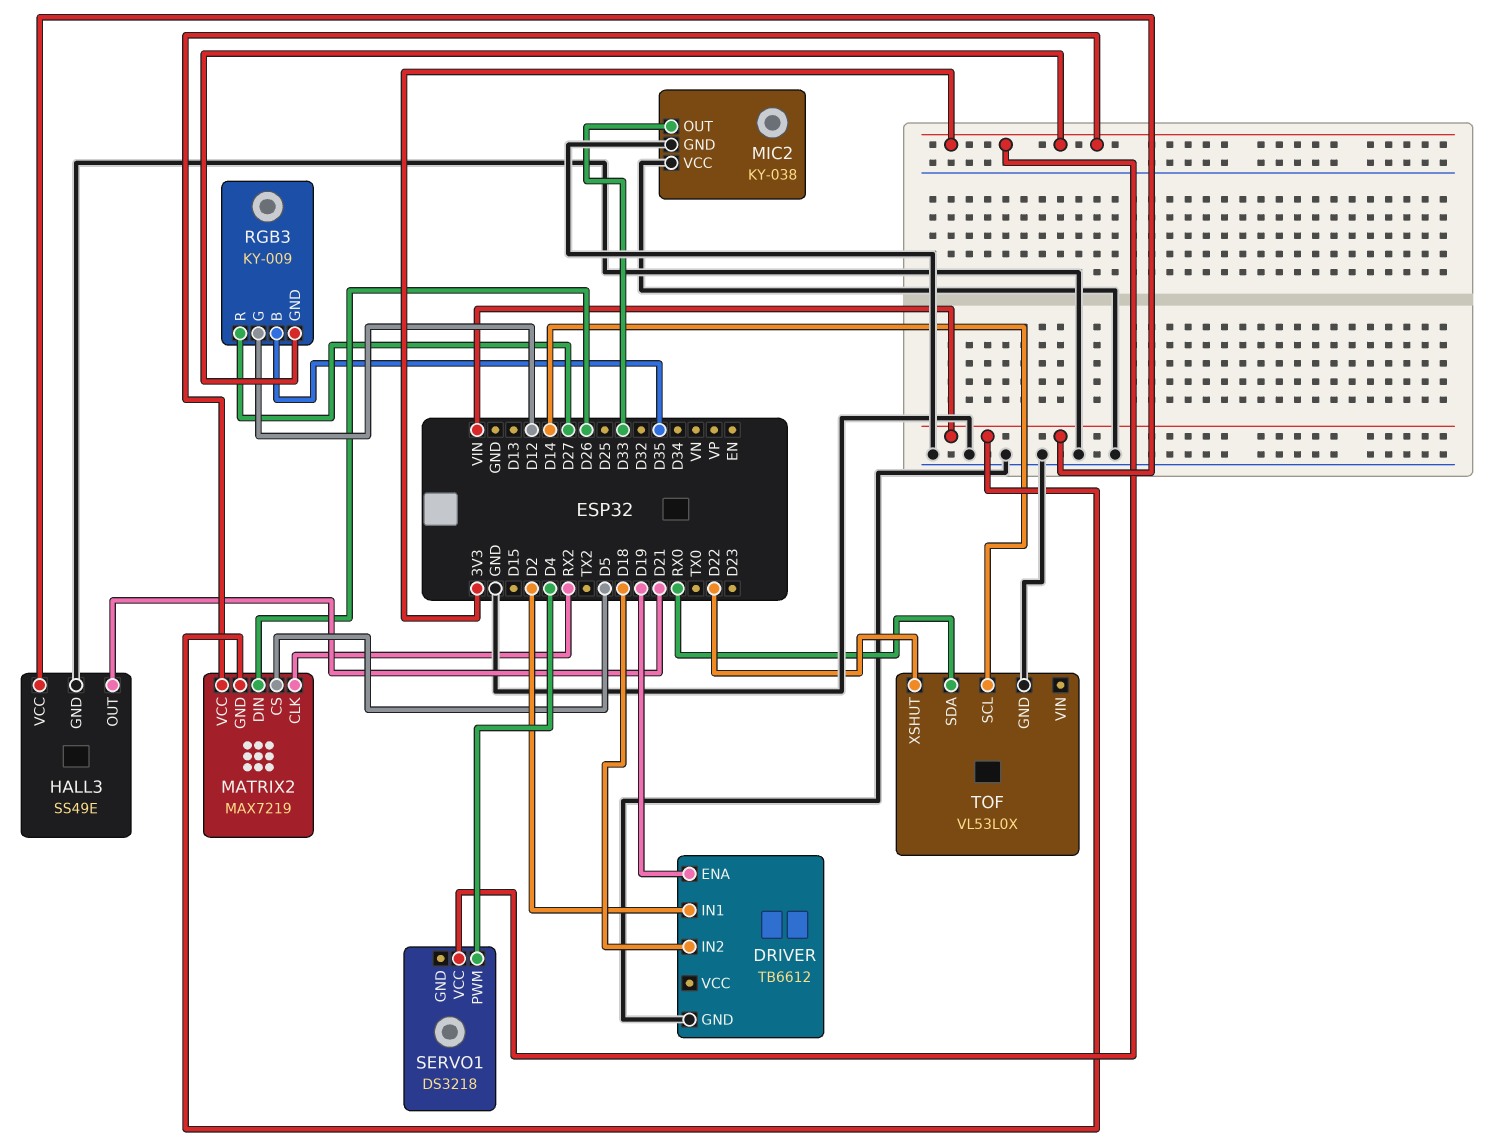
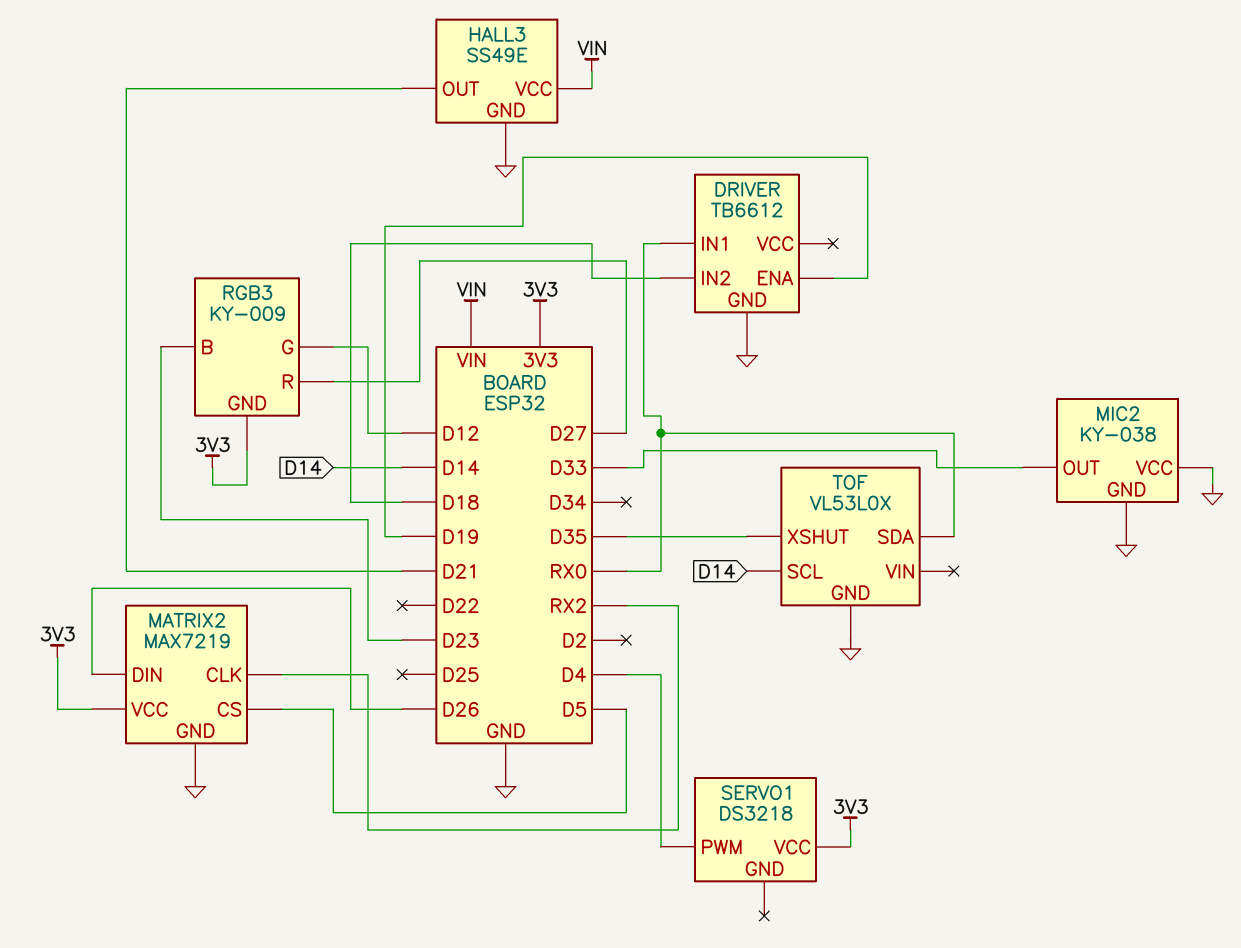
DRIVER pin IN1: D2 -> RX0
MATRIX2 pin GND: VIN -> GND
RGB3 pin B: D35 -> D23
TOF pin XSHUT: D22 -> D35

